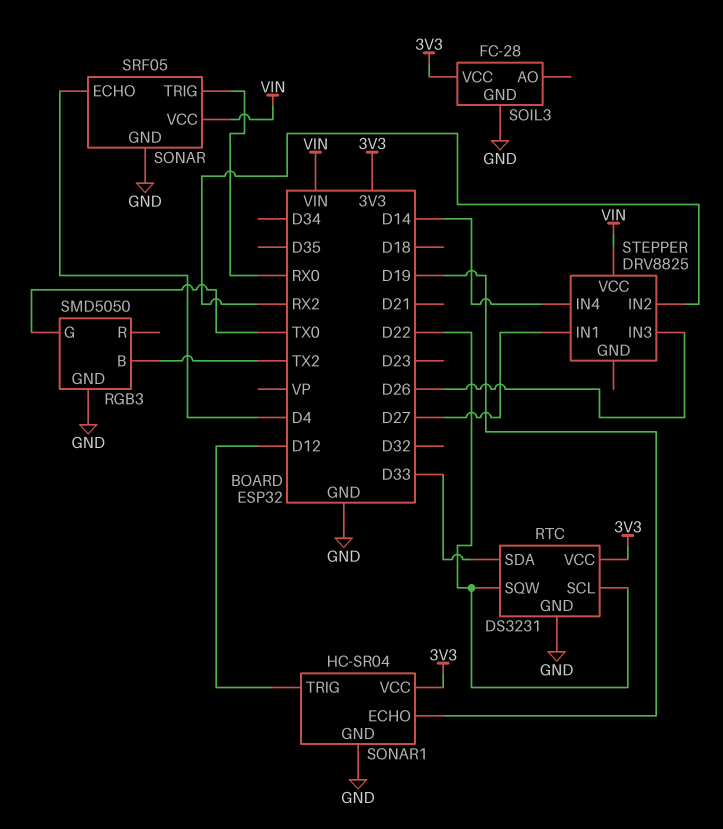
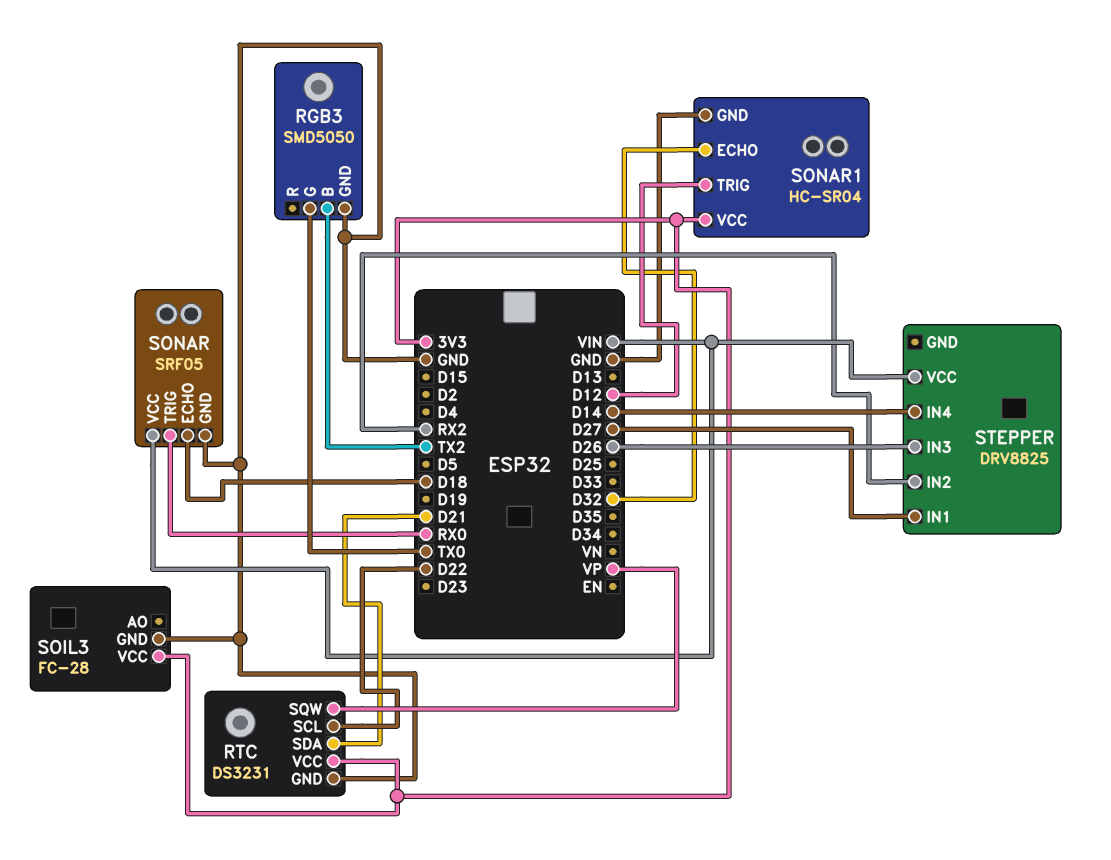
RTC pin SDA: D33 -> D21
RTC pin SQW: D22 -> VP
SONAR pin ECHO: D4 -> D18
SONAR1 pin ECHO: D19 -> D32

